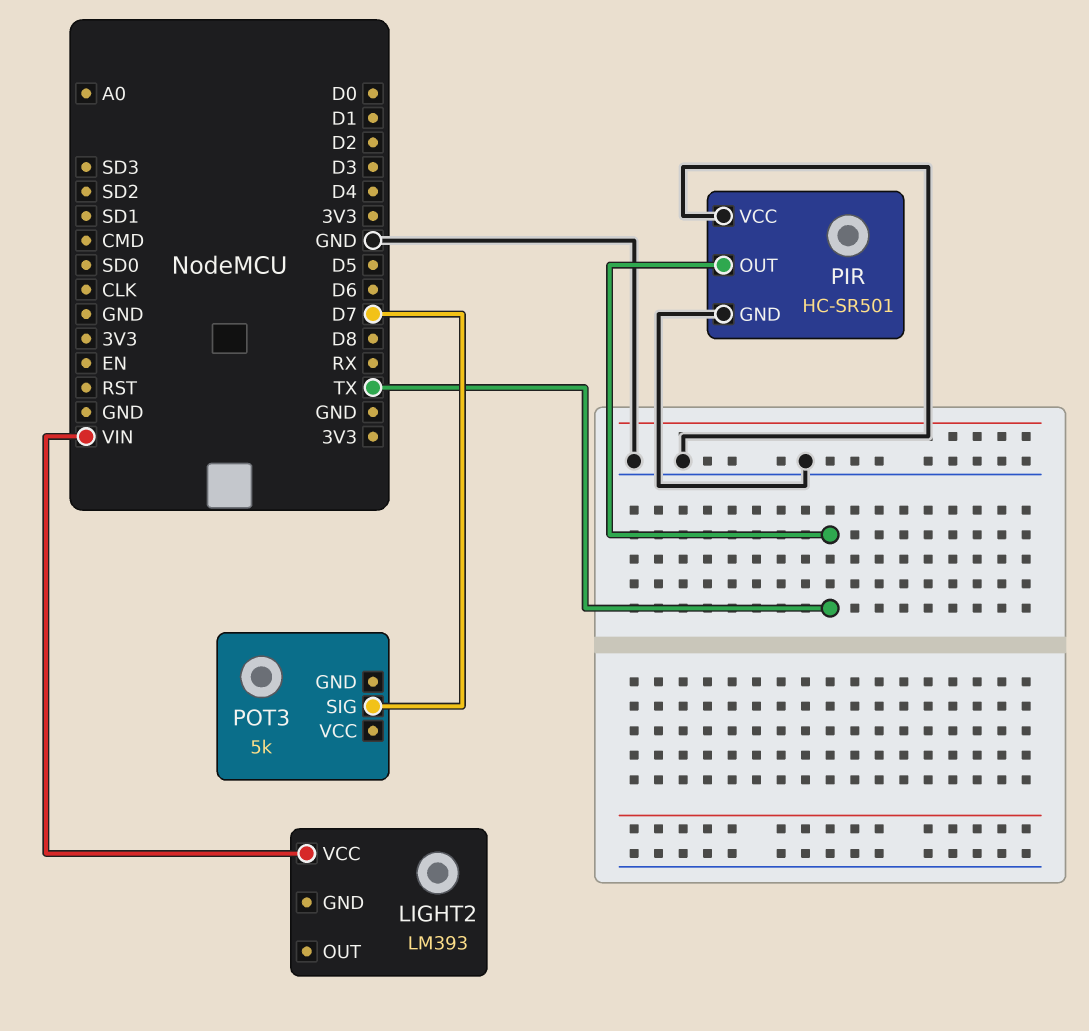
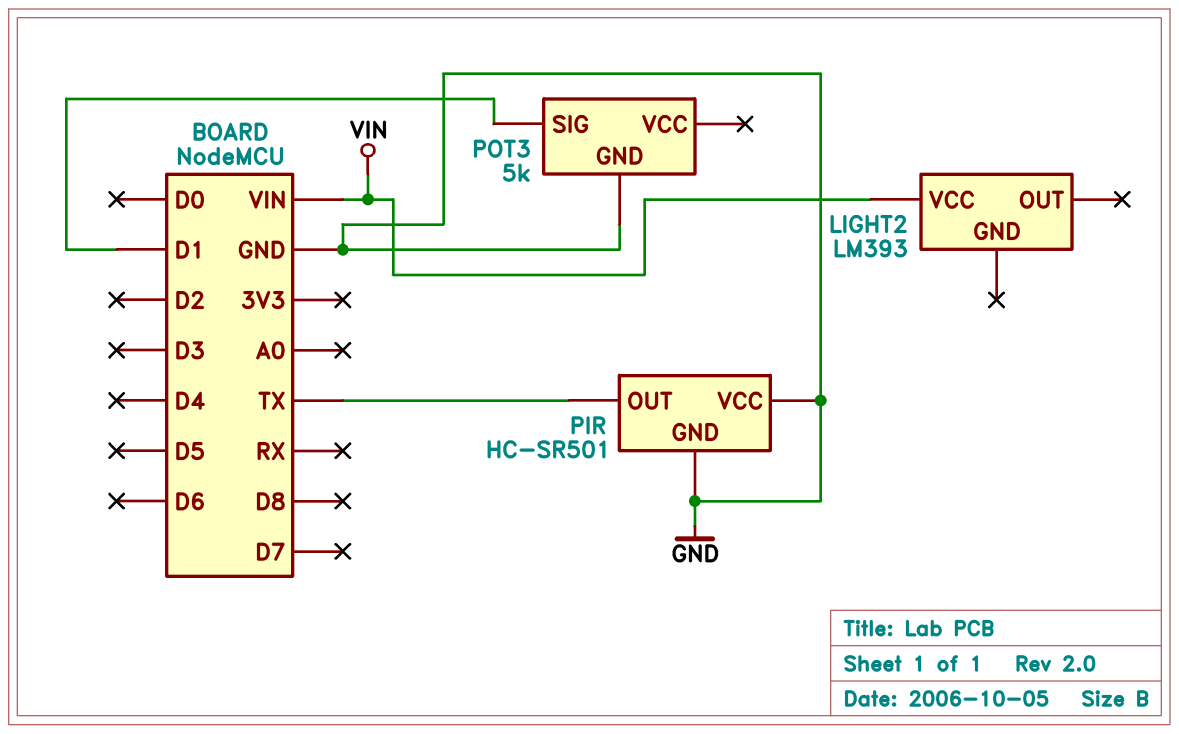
POT3 pin GND: none -> GND
POT3 pin SIG: D7 -> D1

